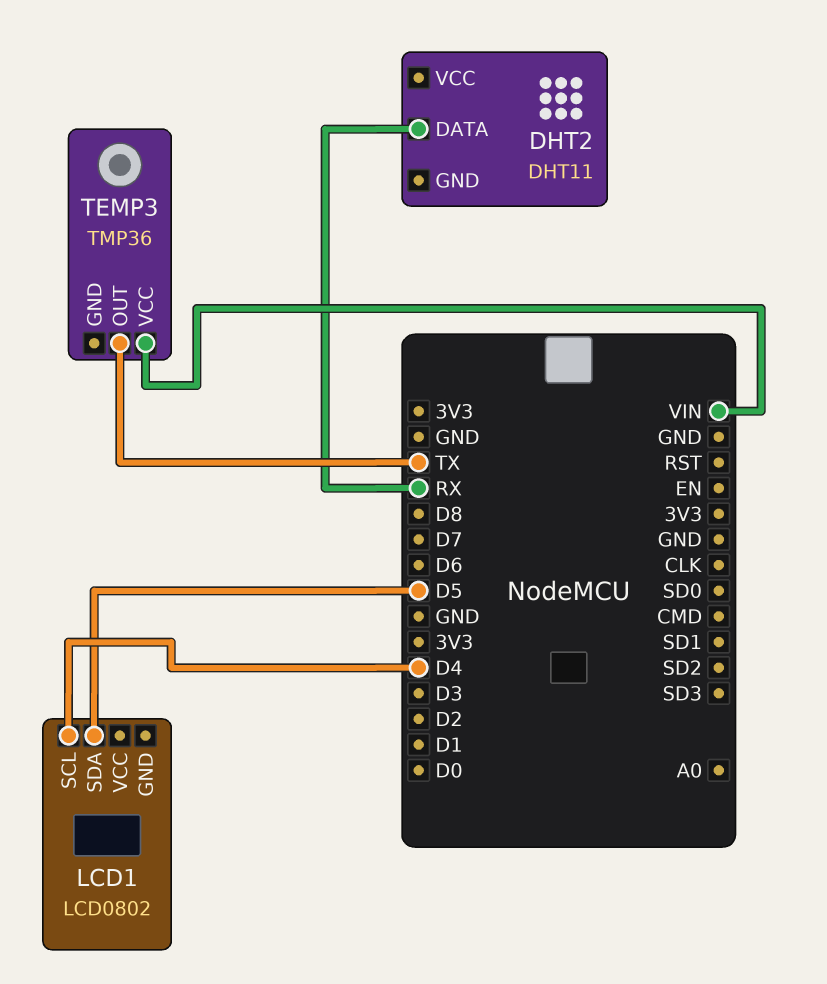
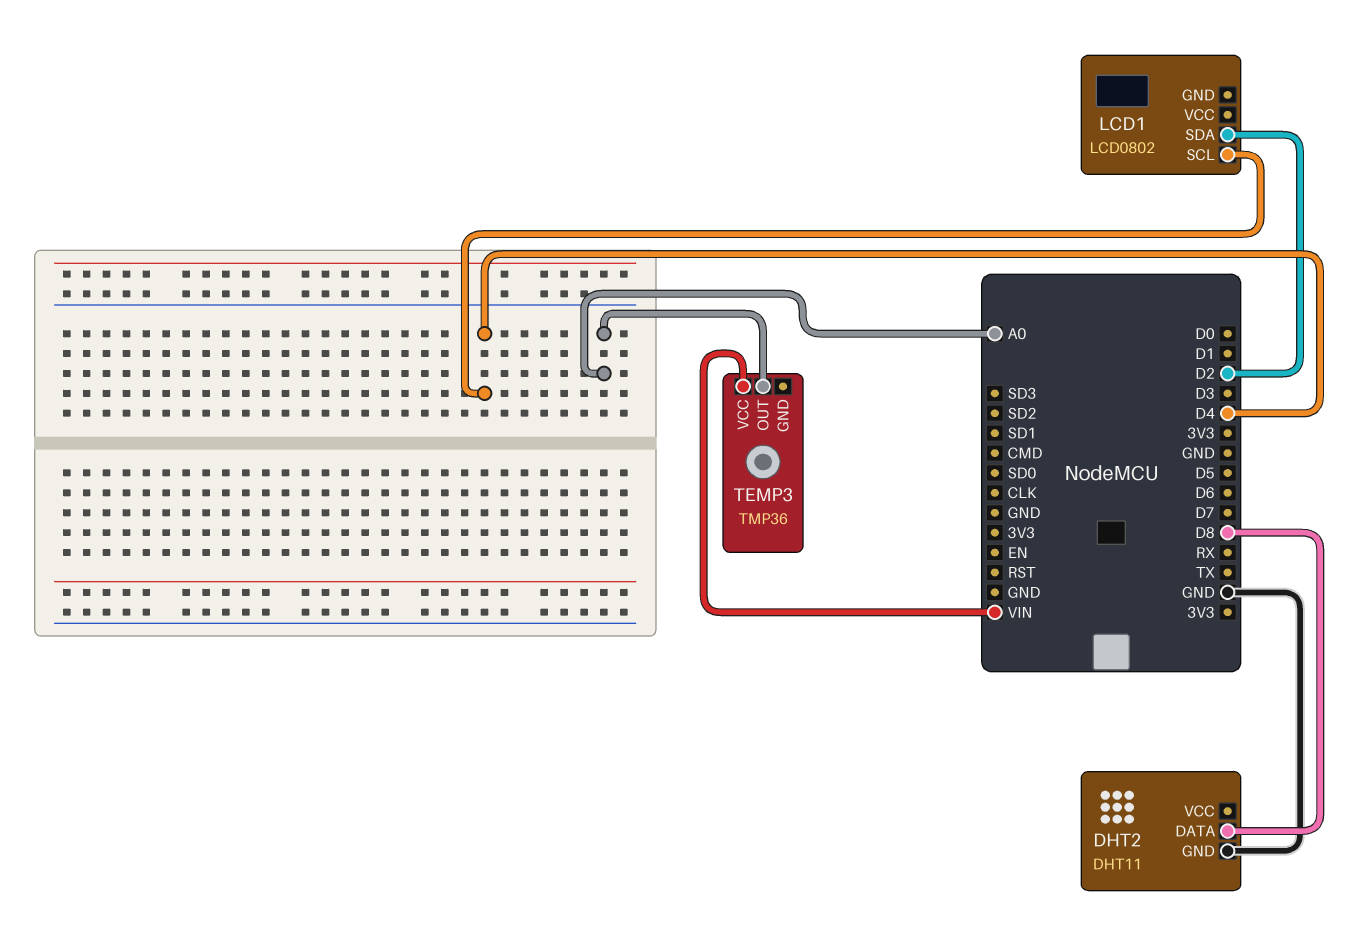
DHT2 pin DATA: RX -> D8
DHT2 pin GND: none -> GND
LCD1 pin SDA: D5 -> D2
TEMP3 pin OUT: TX -> A0

